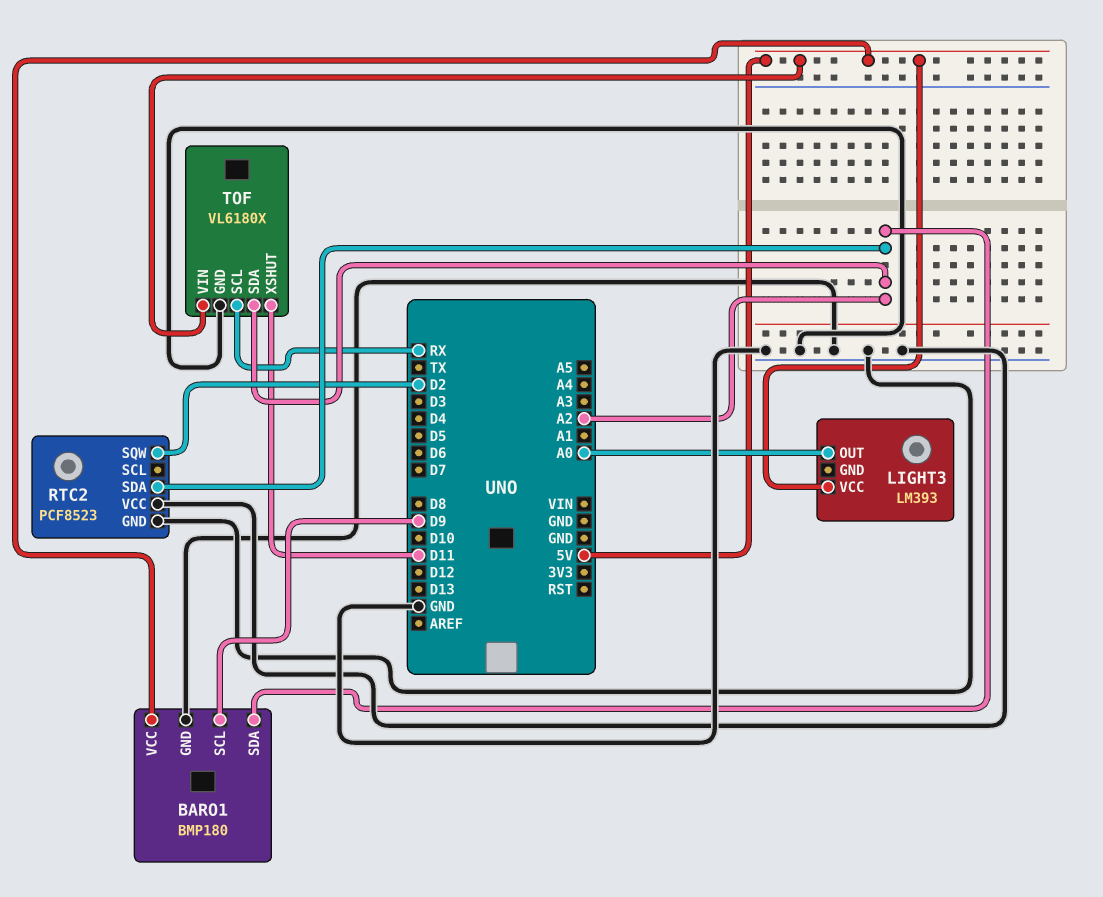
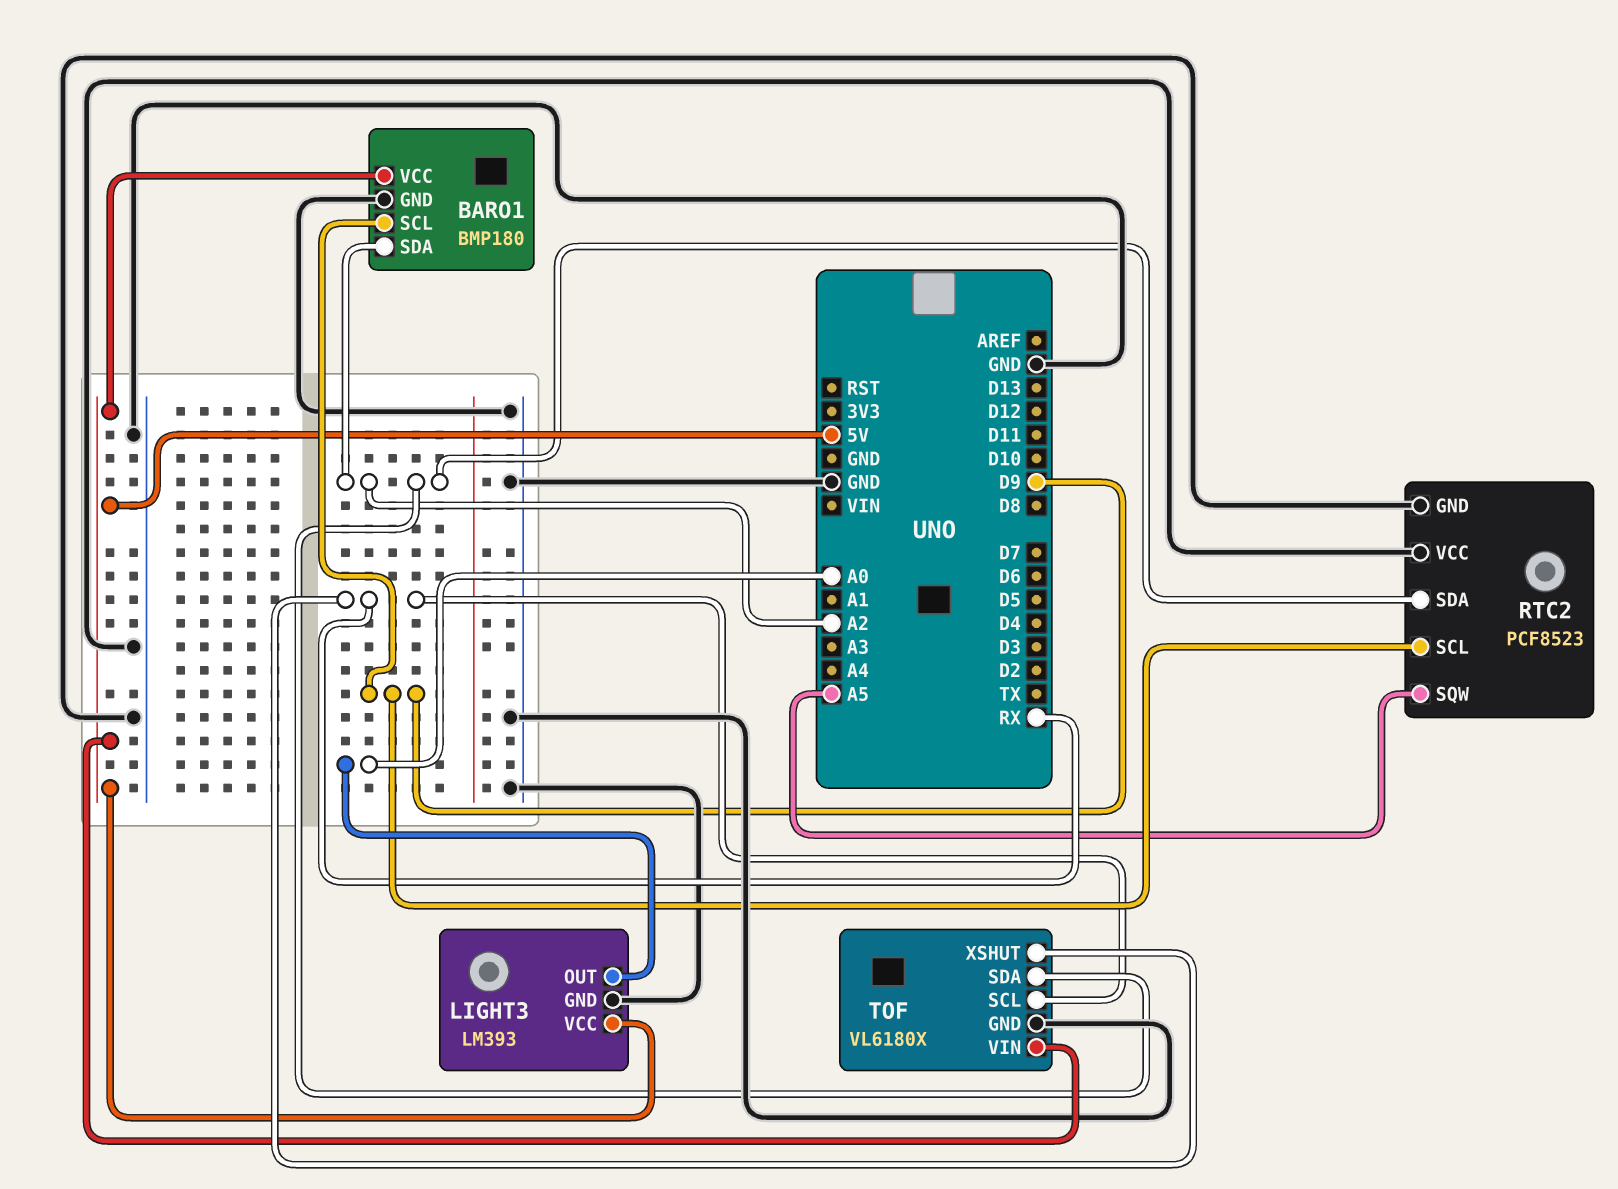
LIGHT3 pin GND: none -> GND
RTC2 pin SCL: none -> D9
RTC2 pin SQW: D2 -> A5
TOF pin XSHUT: D11 -> RX

